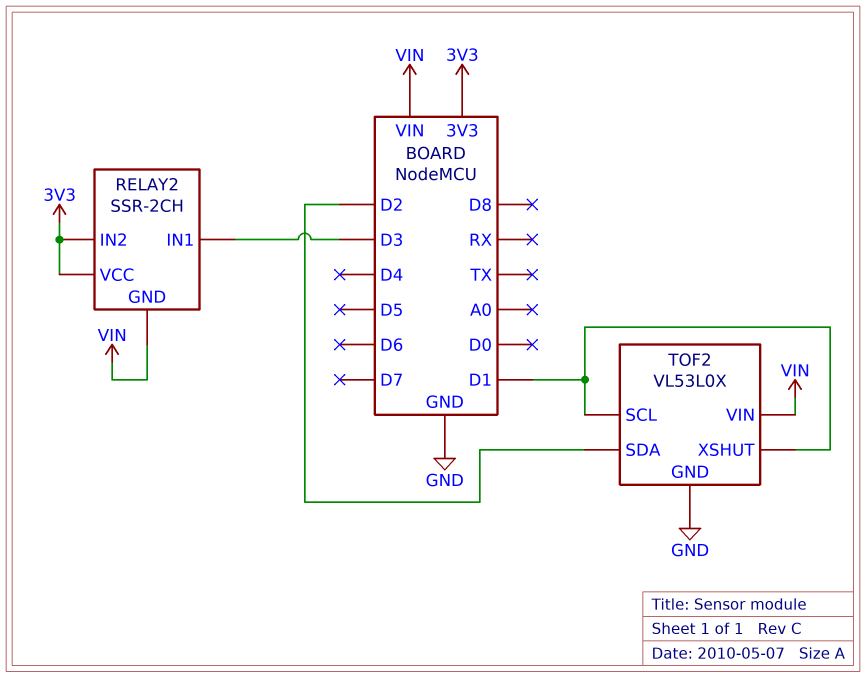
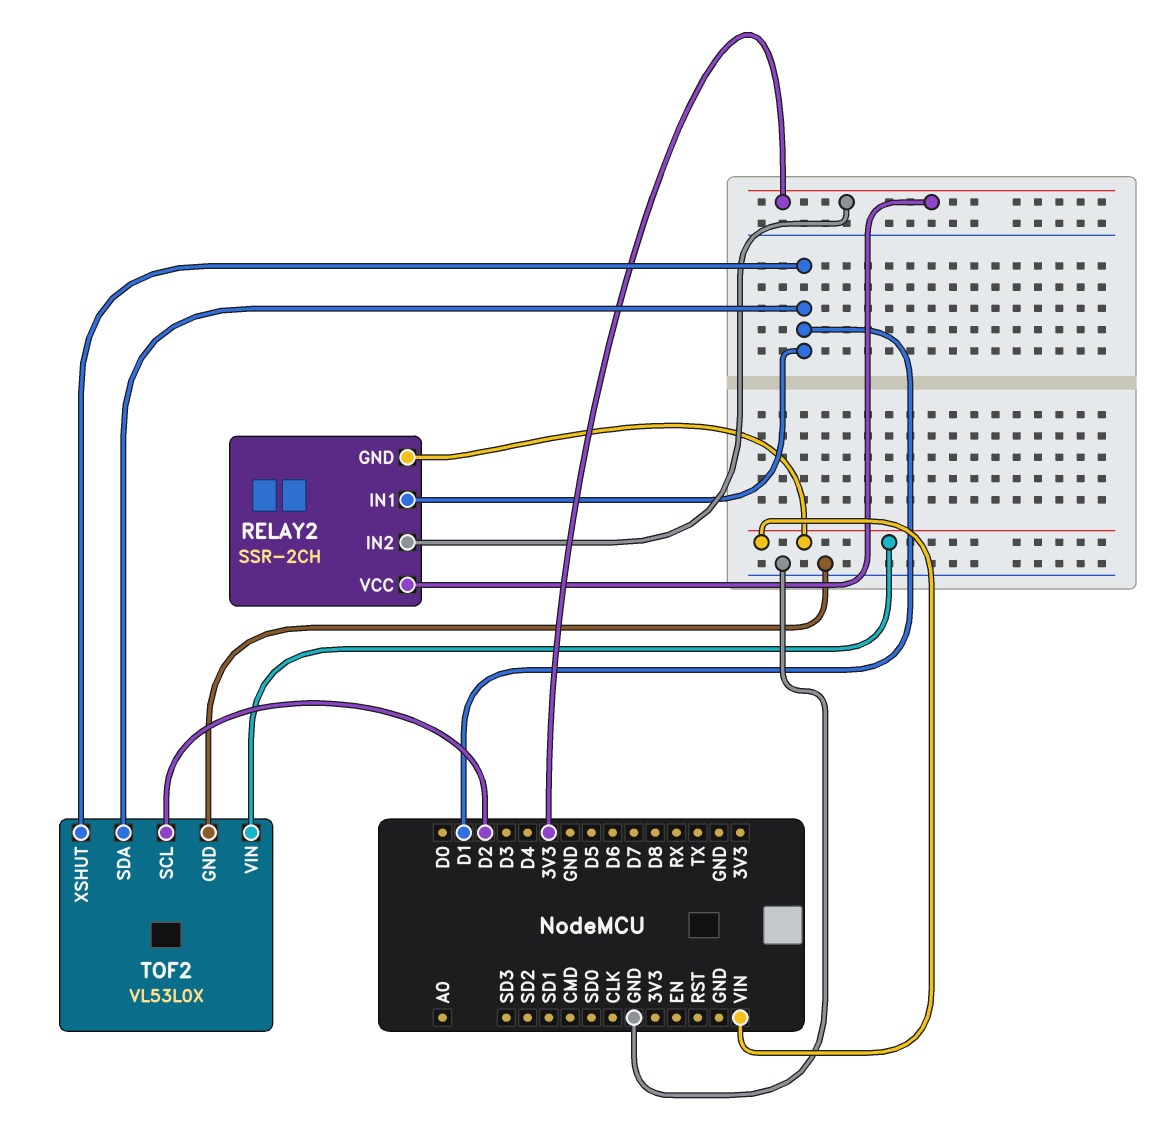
RELAY2 pin IN1: D3 -> D1
TOF2 pin SCL: D1 -> D2
TOF2 pin SDA: D2 -> D1

